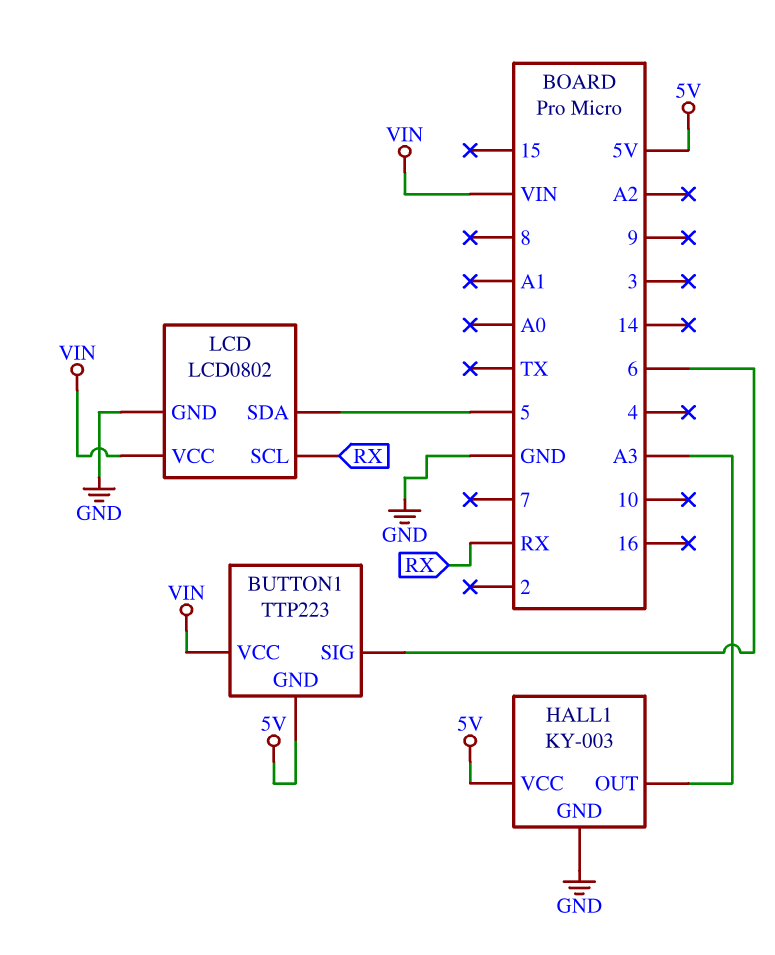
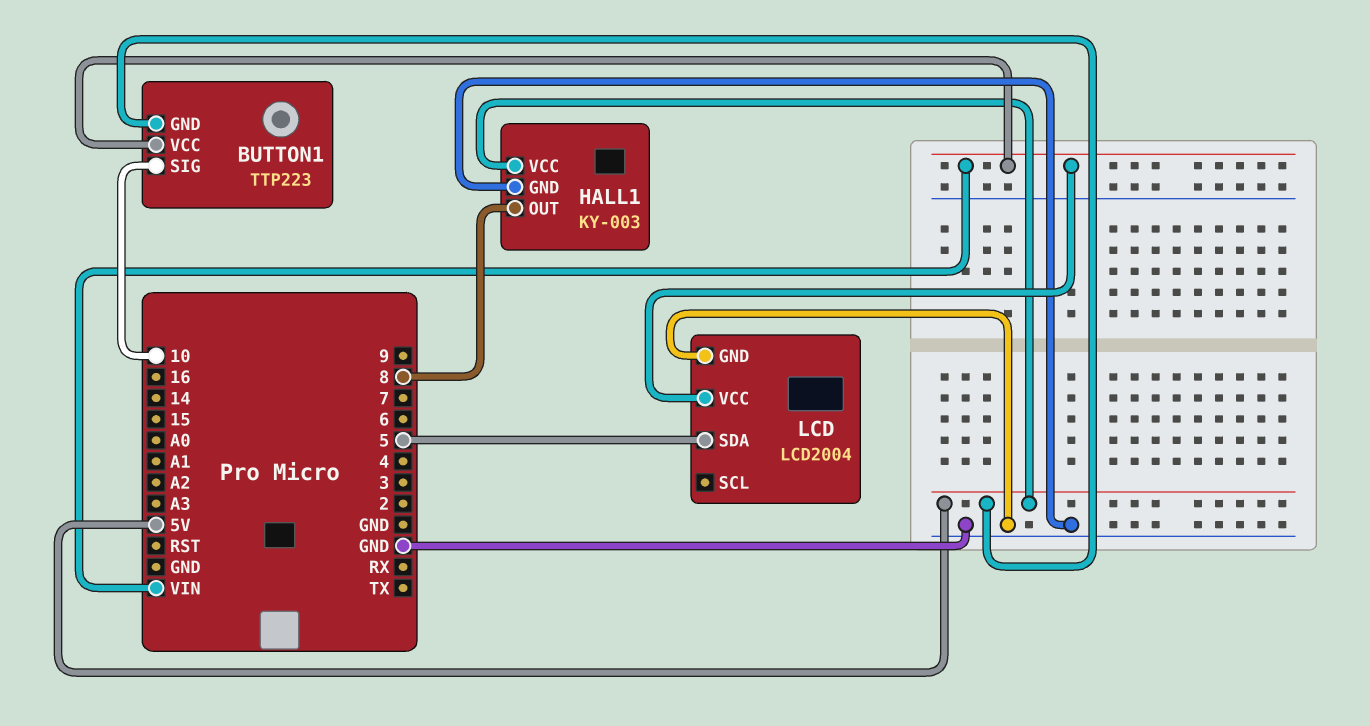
BUTTON1 pin SIG: 6 -> 10
HALL1 pin OUT: A3 -> 8
LCD: LCD0802 -> LCD2004
LCD pin SCL: RX -> none

